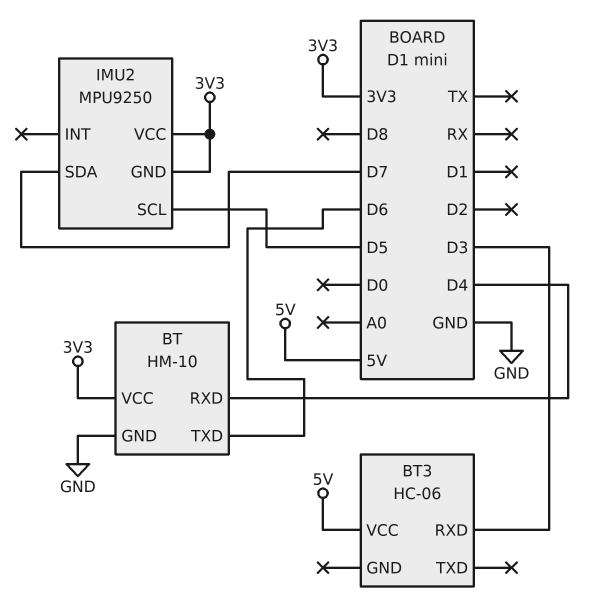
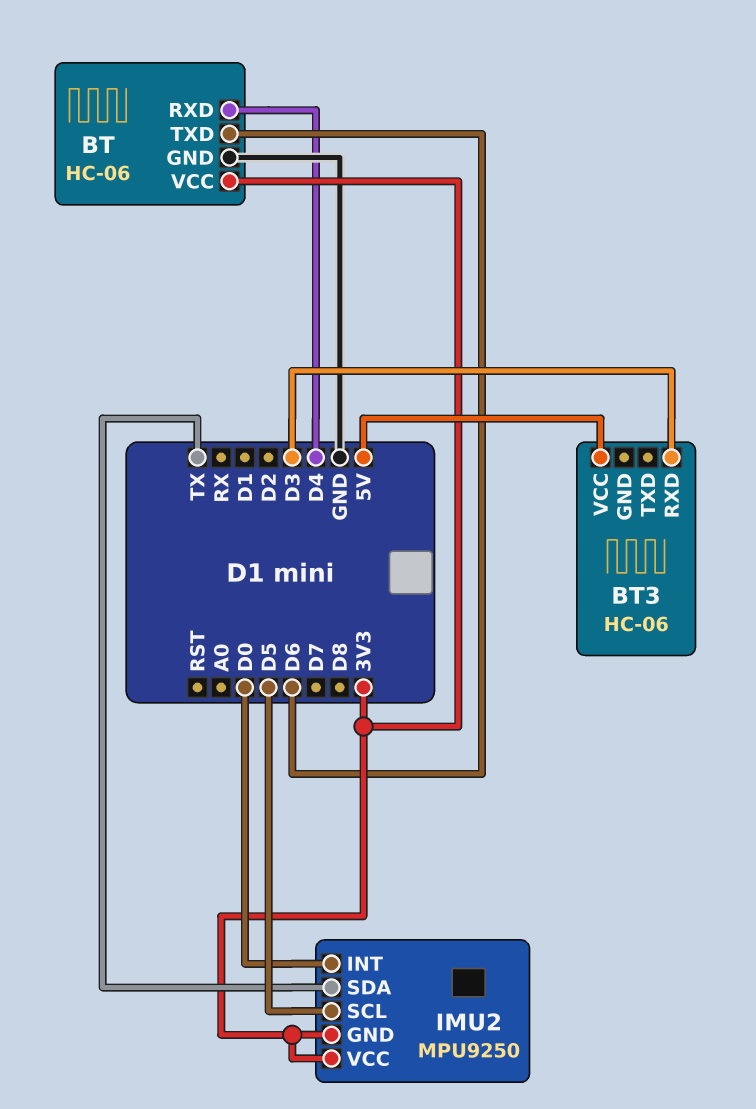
BT: HM-10 -> HC-06
IMU2 pin INT: none -> D0
IMU2 pin SDA: D7 -> TX

